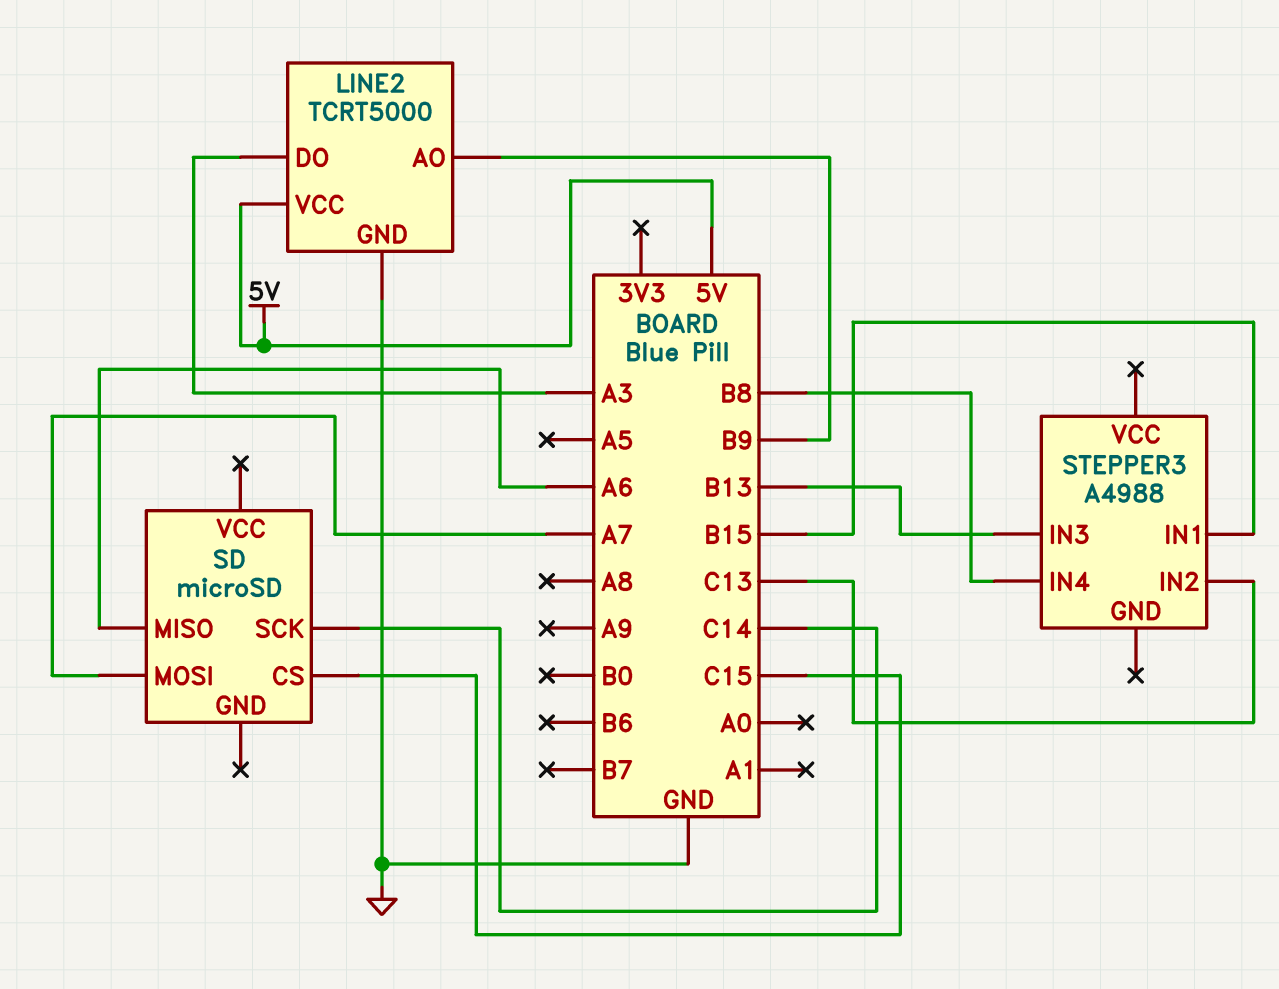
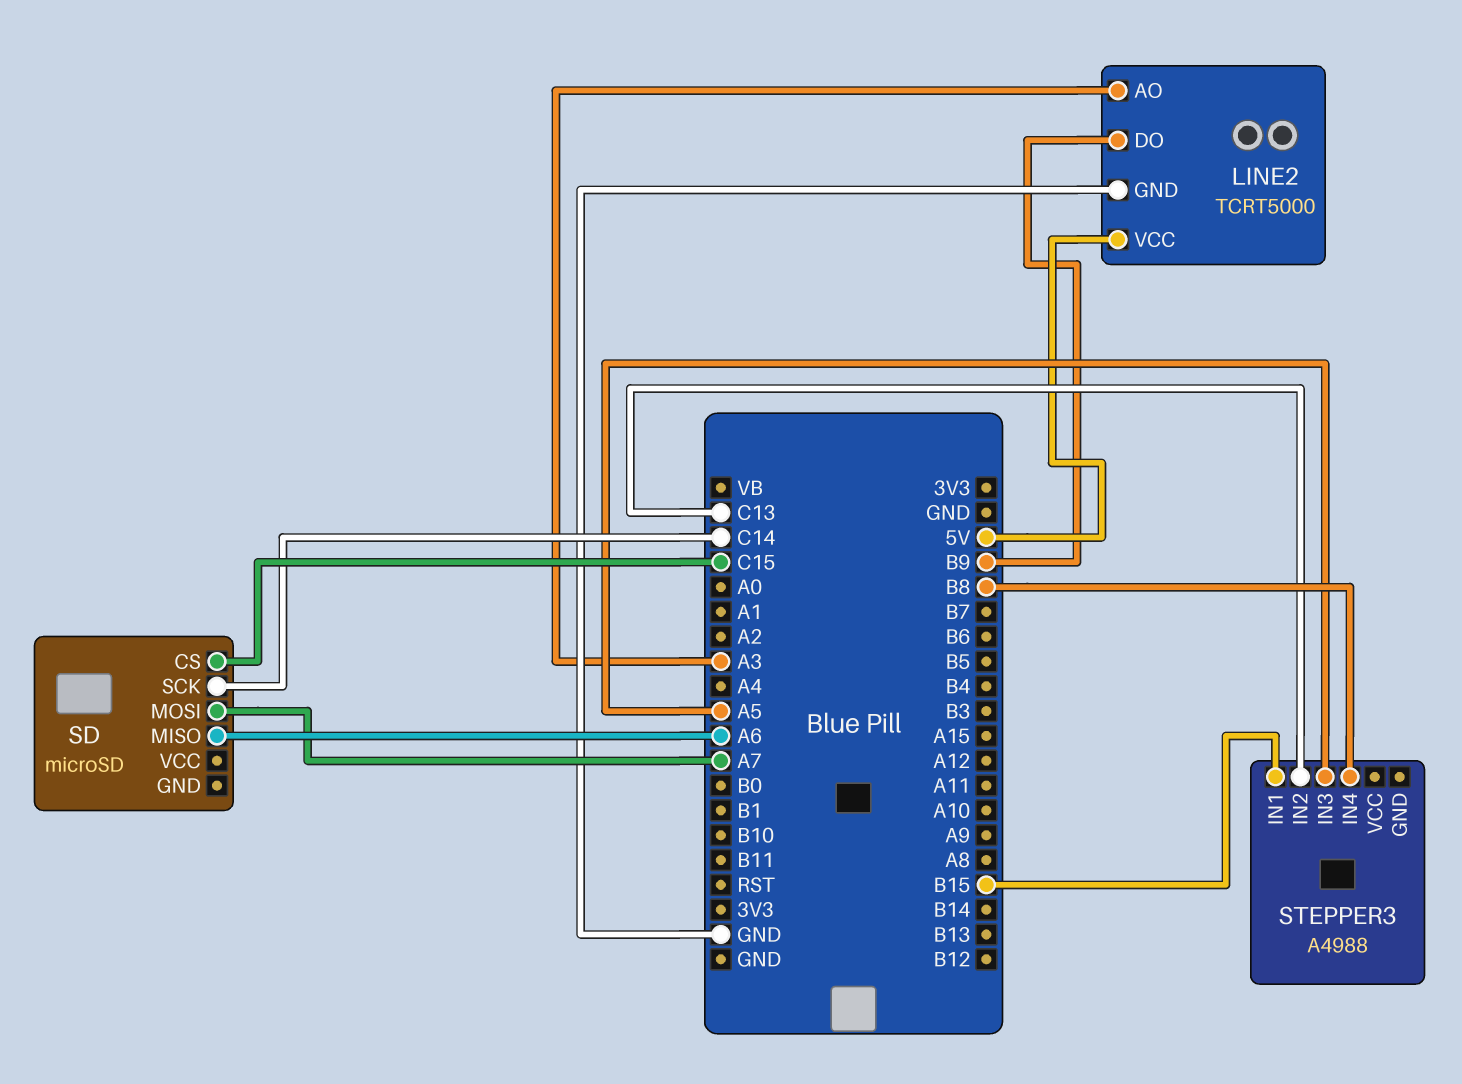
LINE2 pin AO: B9 -> A3
LINE2 pin DO: A3 -> B9
STEPPER3 pin IN3: B13 -> A5

